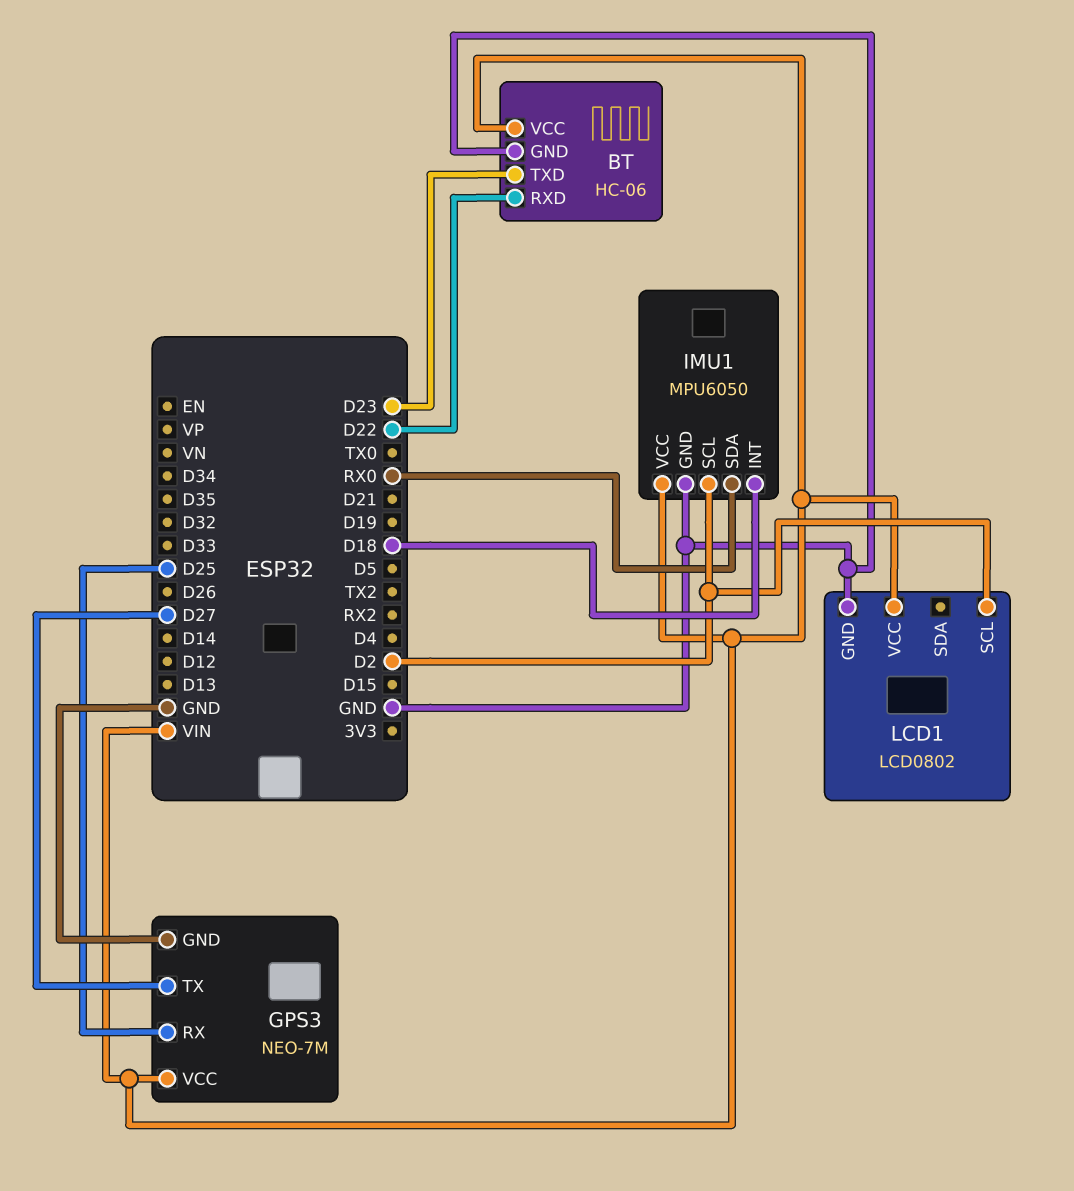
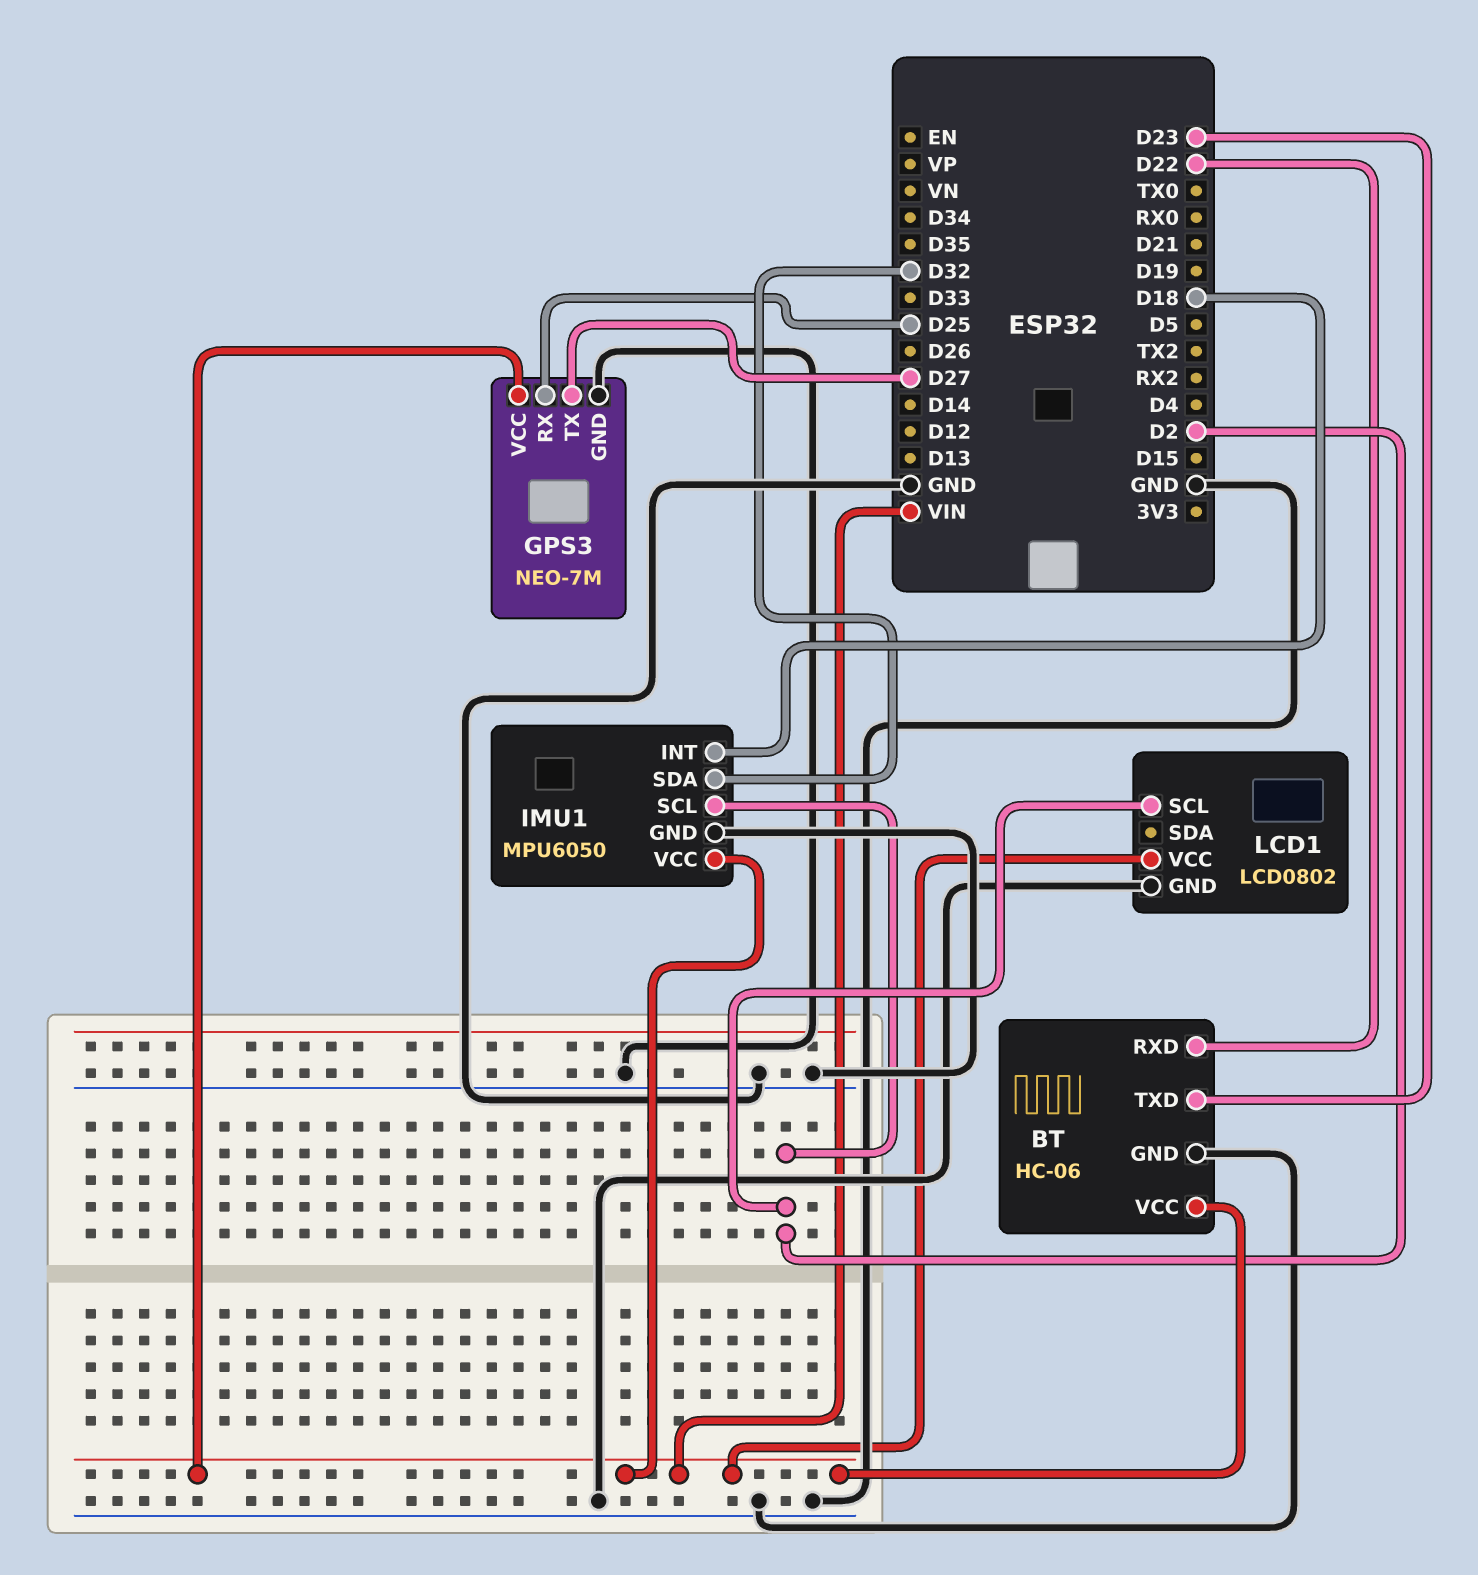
IMU1 pin SDA: RX0 -> D32

